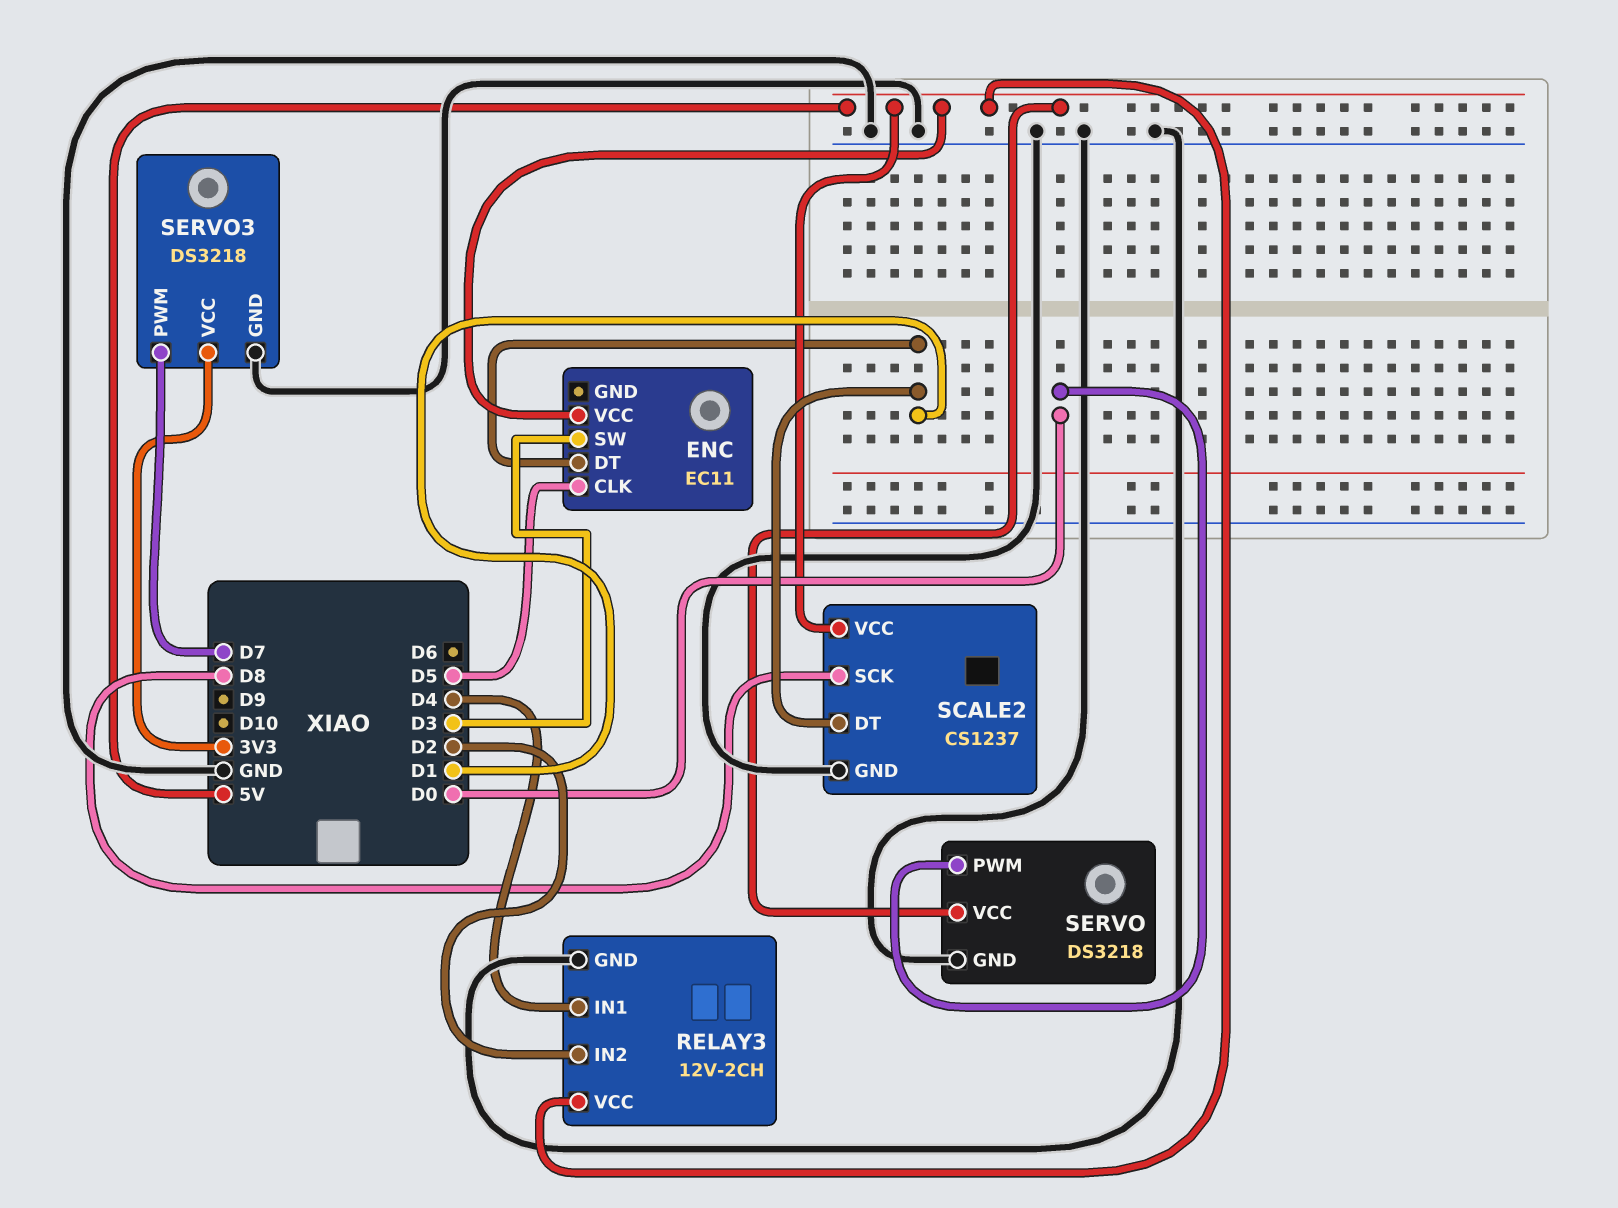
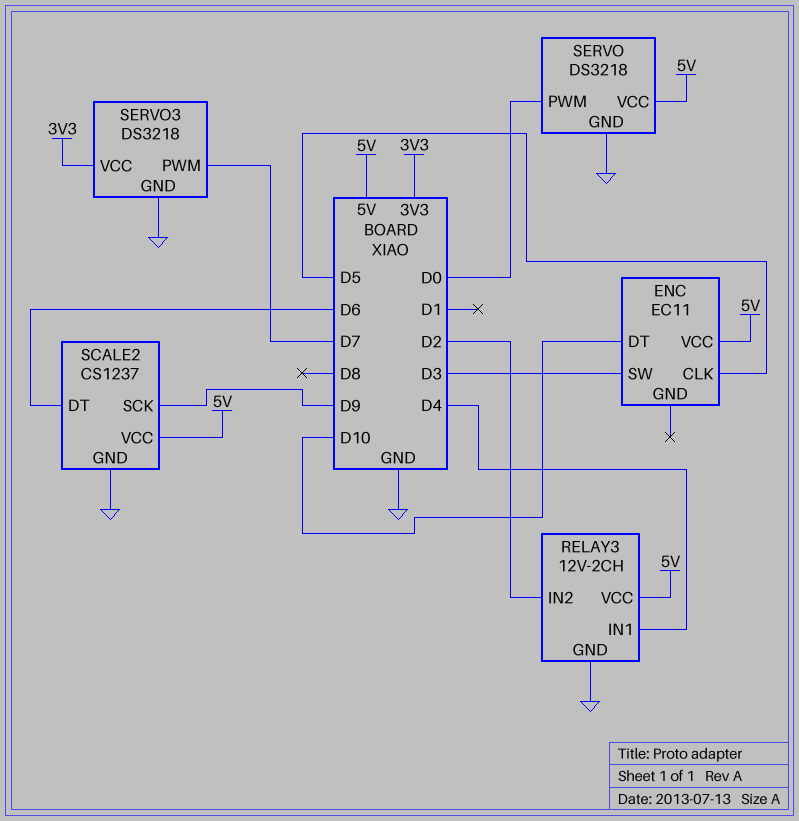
ENC pin DT: D1 -> D10
SCALE2 pin DT: D1 -> D6
SCALE2 pin SCK: D8 -> D9

